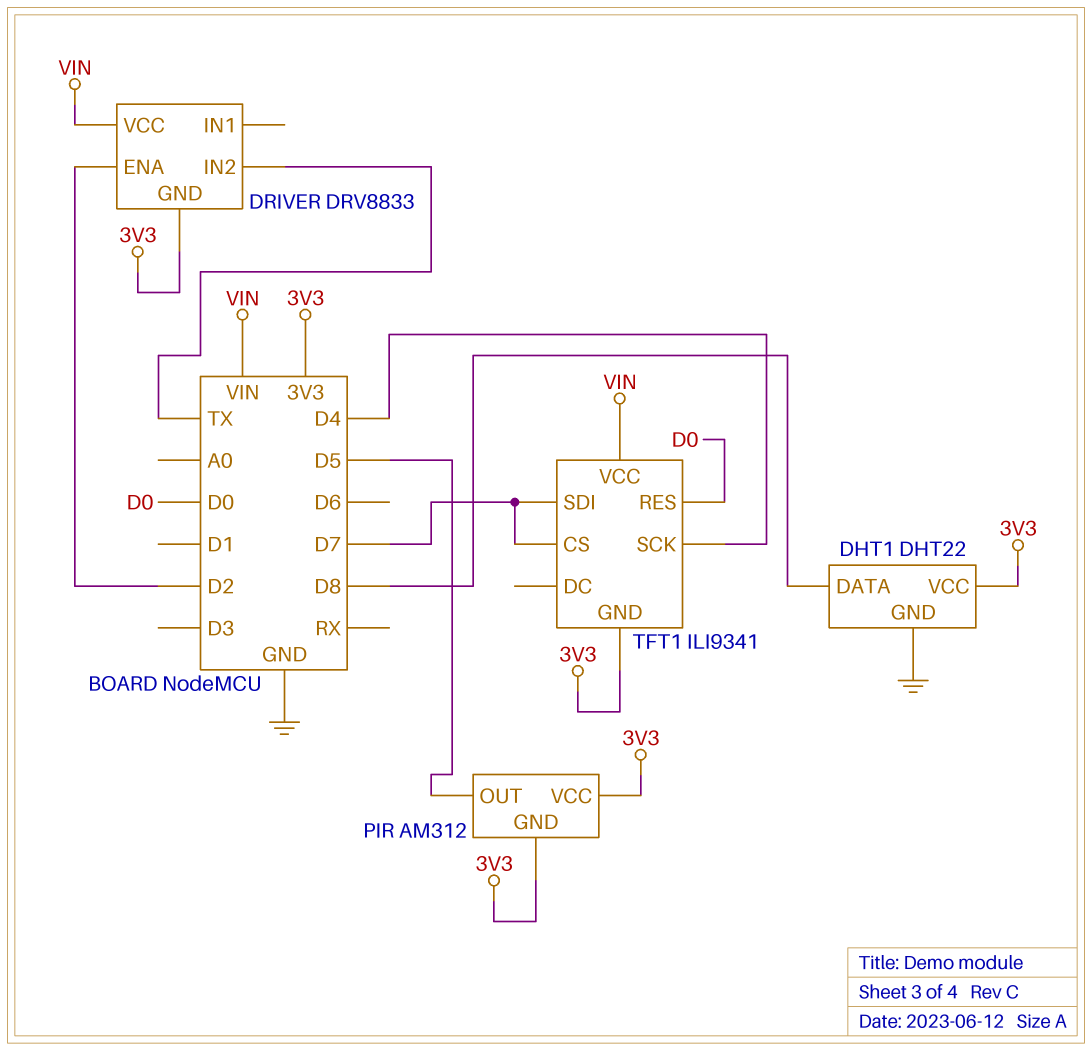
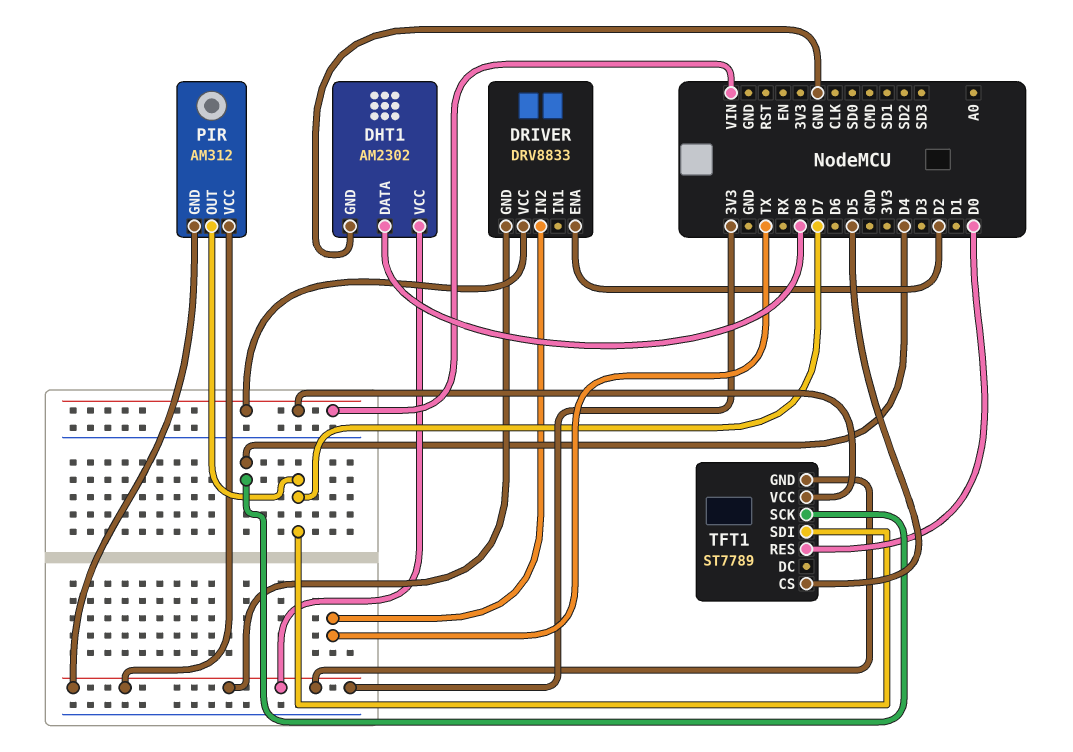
DHT1: DHT22 -> AM2302
PIR pin OUT: D5 -> D7
TFT1: ILI9341 -> ST7789
TFT1 pin CS: D7 -> D5

